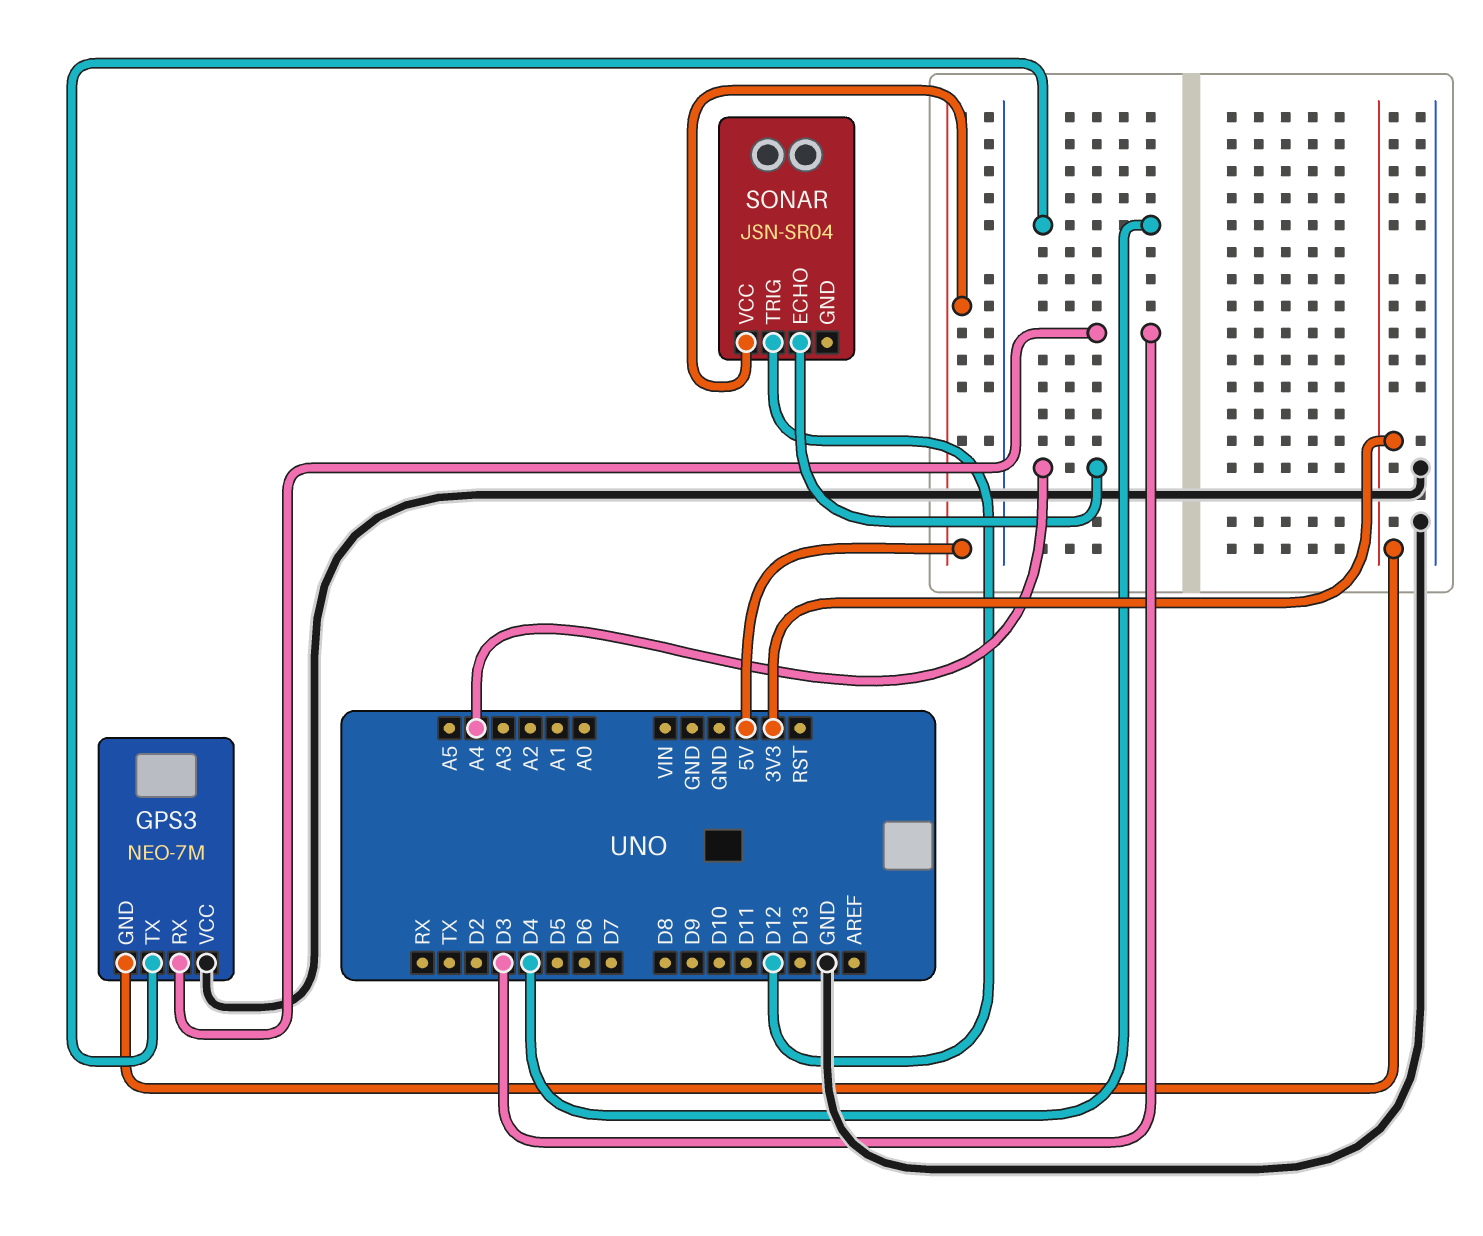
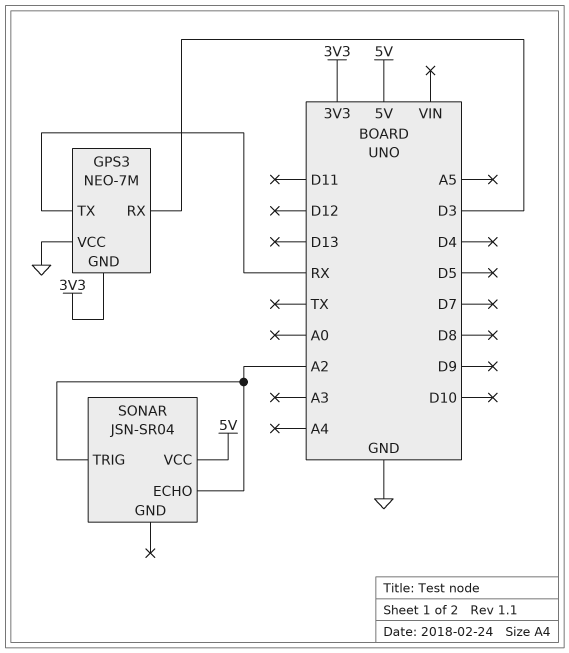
GPS3 pin TX: D4 -> RX
SONAR pin ECHO: A4 -> A2
SONAR pin TRIG: D12 -> A2

